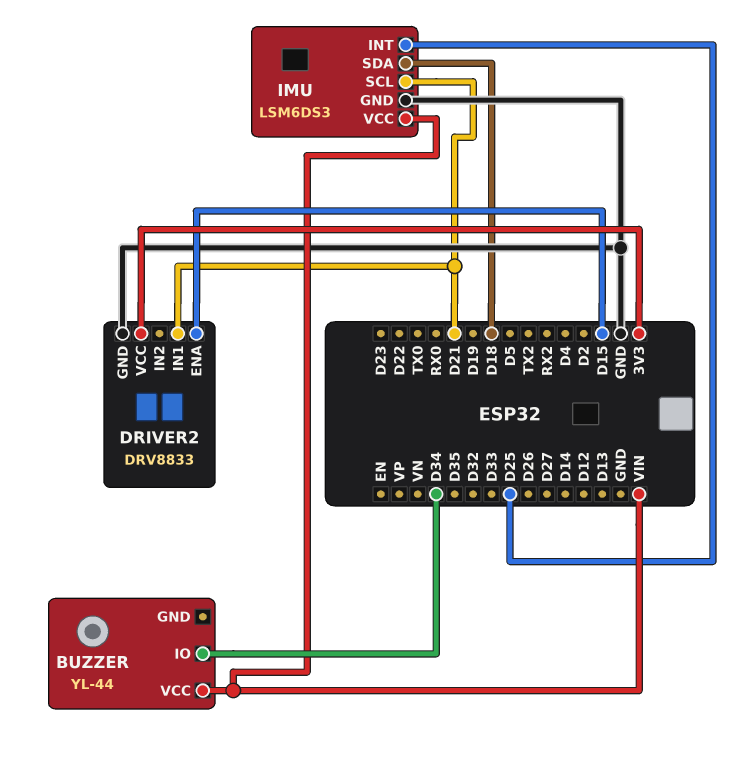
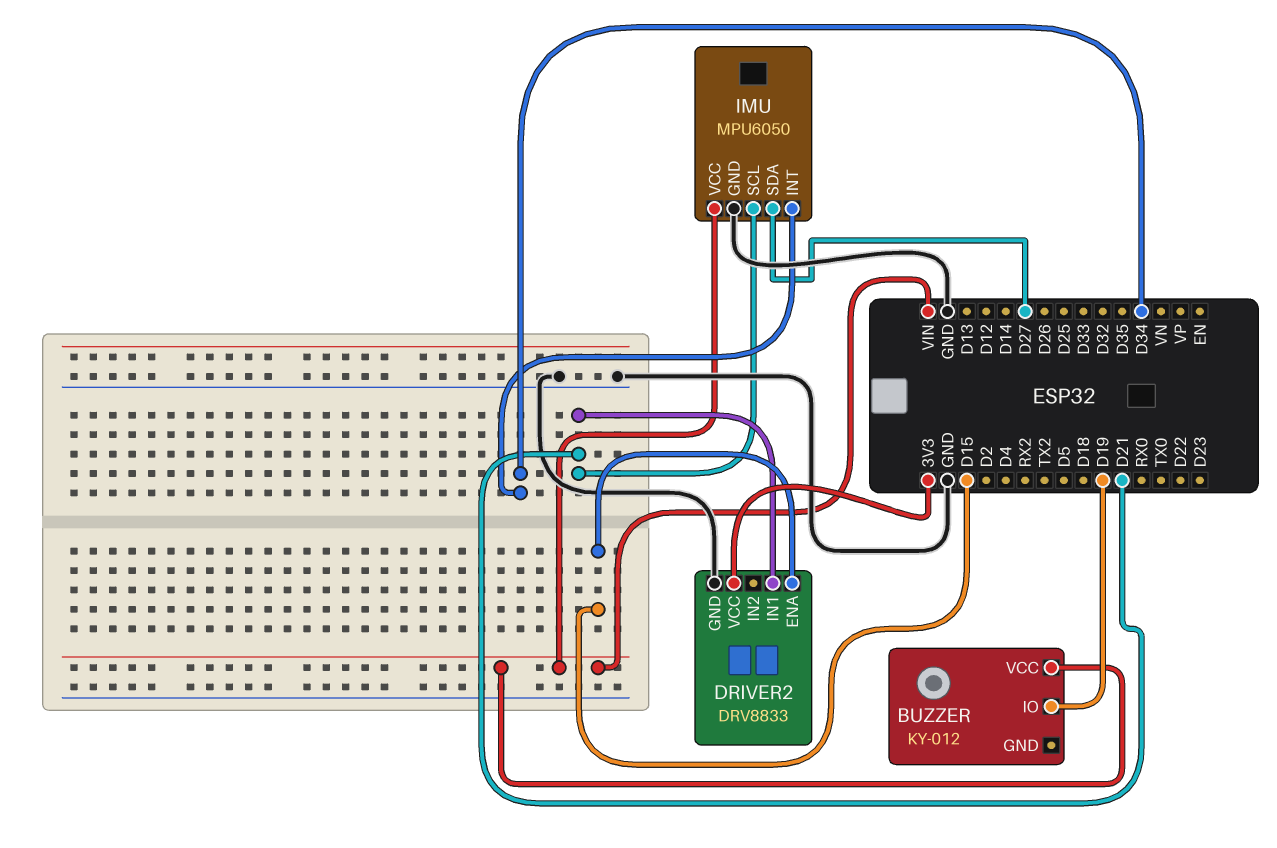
BUZZER: YL-44 -> KY-012
BUZZER pin IO: D34 -> D19
IMU: LSM6DS3 -> MPU6050
IMU pin INT: D25 -> D34
IMU pin SDA: D18 -> D27

